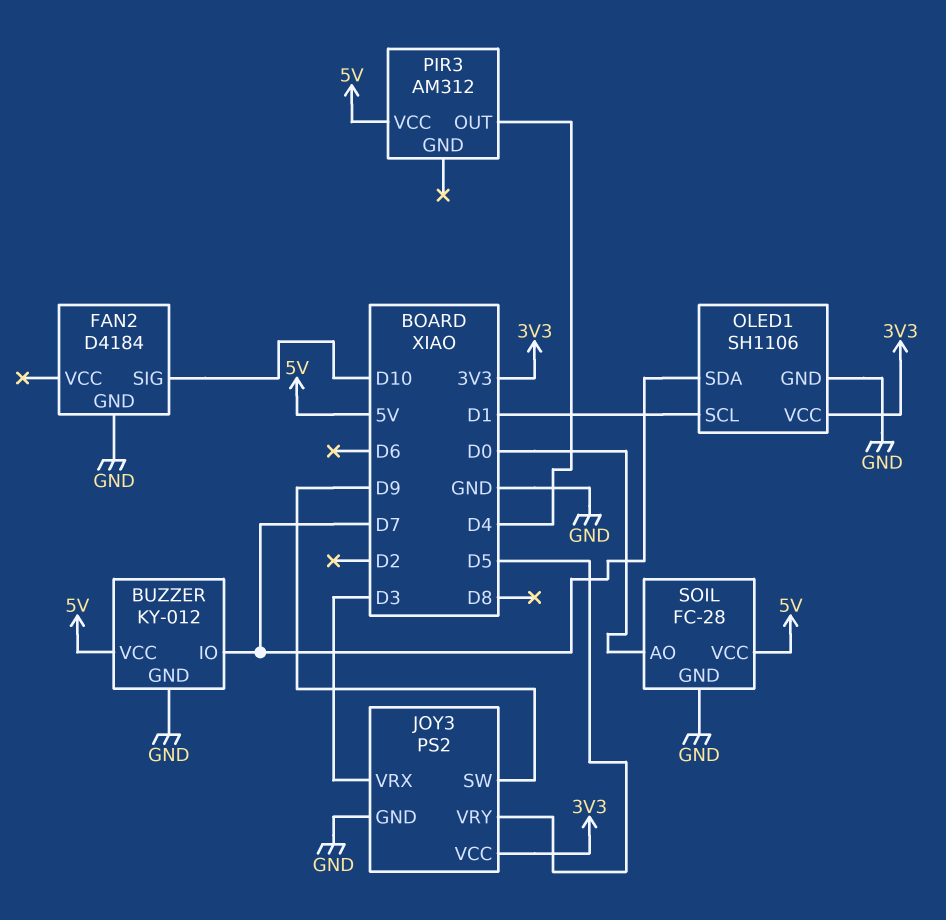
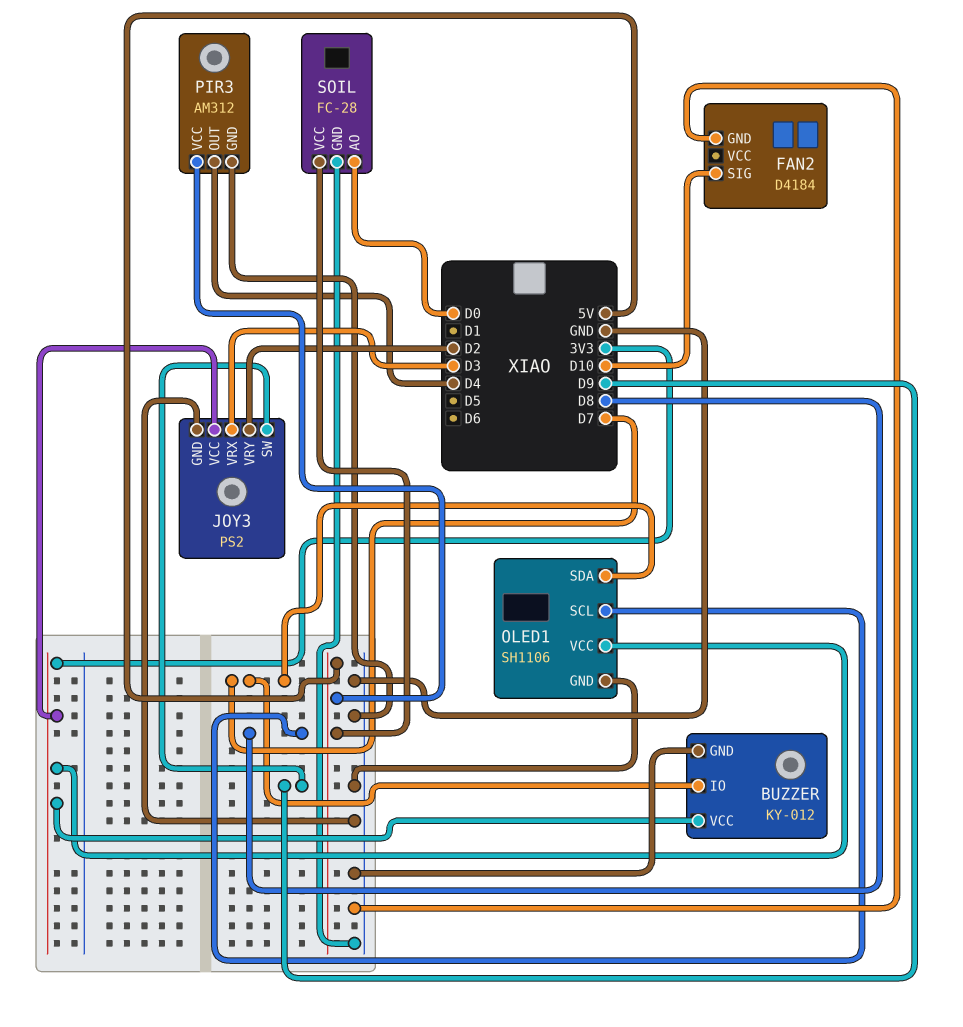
BUZZER pin VCC: 5V -> 3V3
JOY3 pin VRY: D5 -> D2
OLED1 pin SCL: D1 -> D8
PIR3 pin GND: none -> GND

